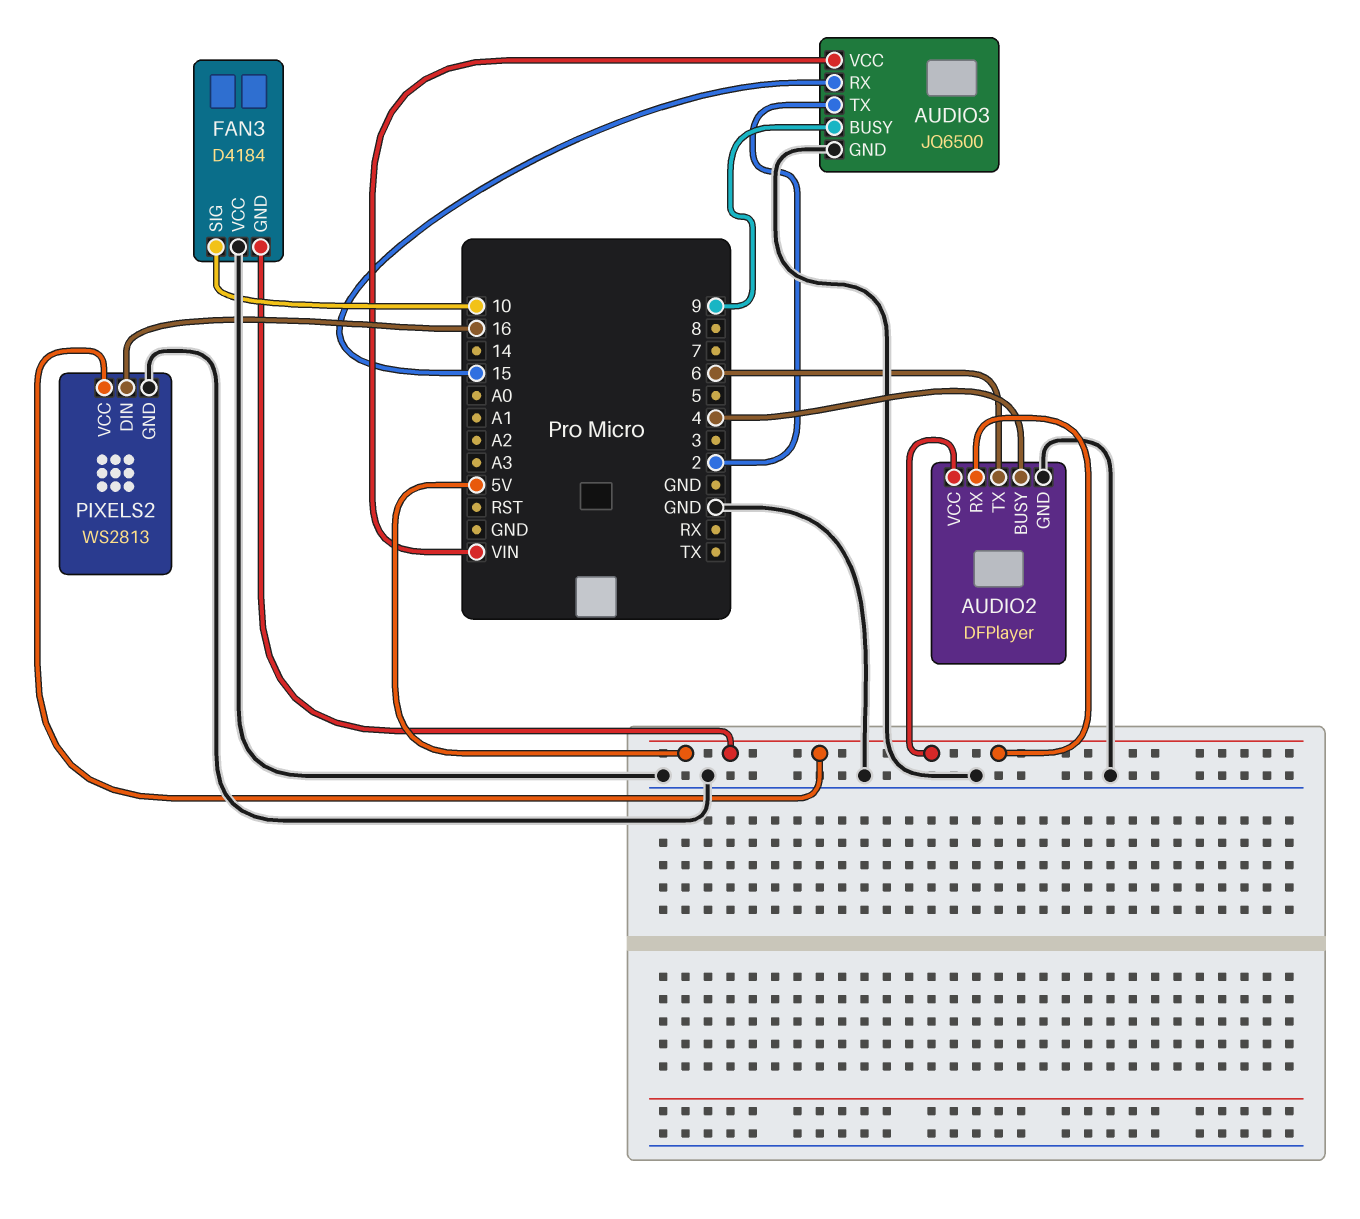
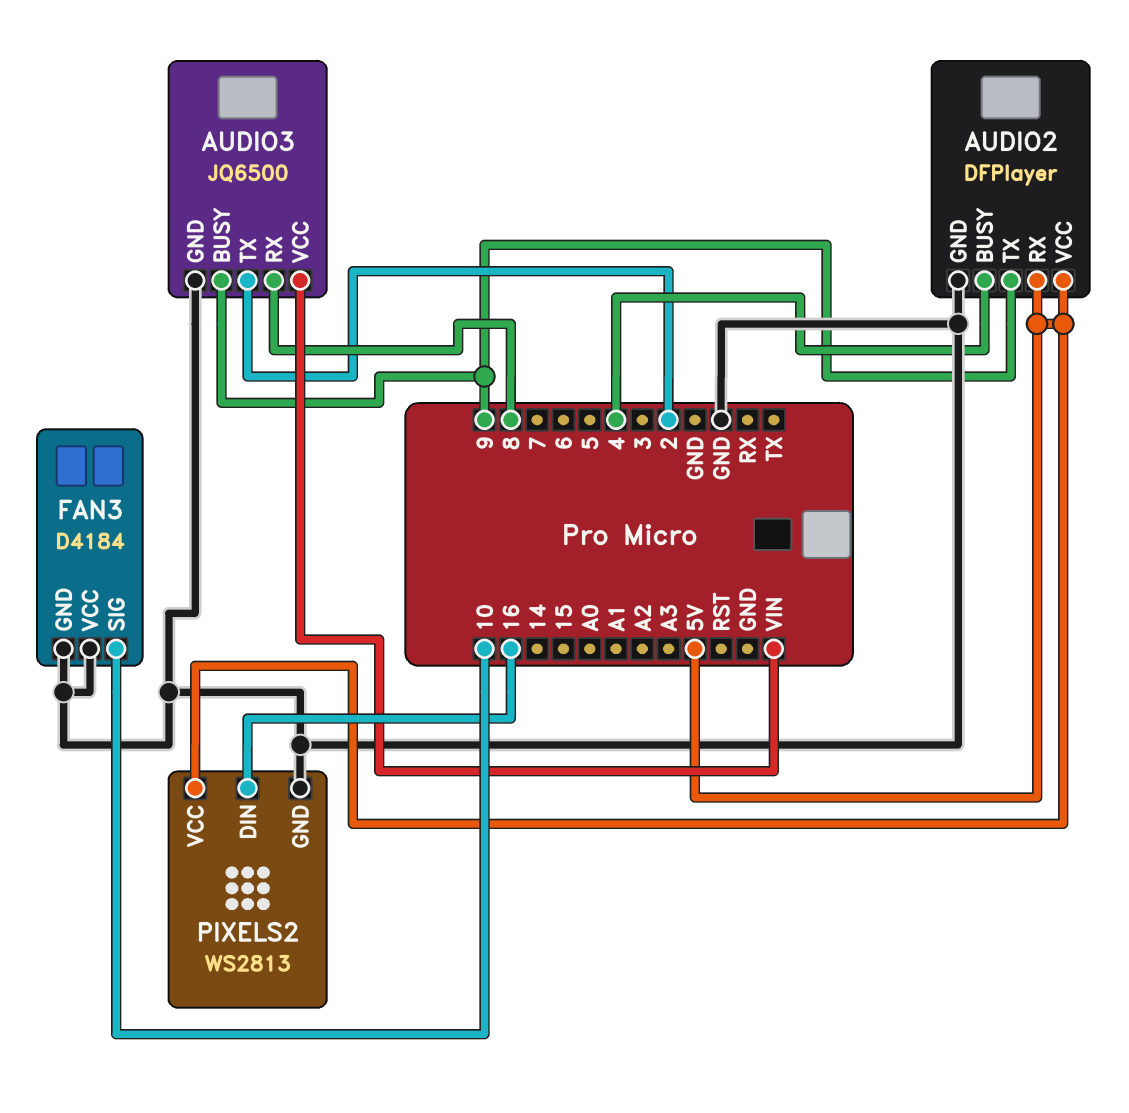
AUDIO2 pin TX: 6 -> 9
AUDIO3 pin RX: 15 -> 8
FAN3 pin GND: 5V -> GND

